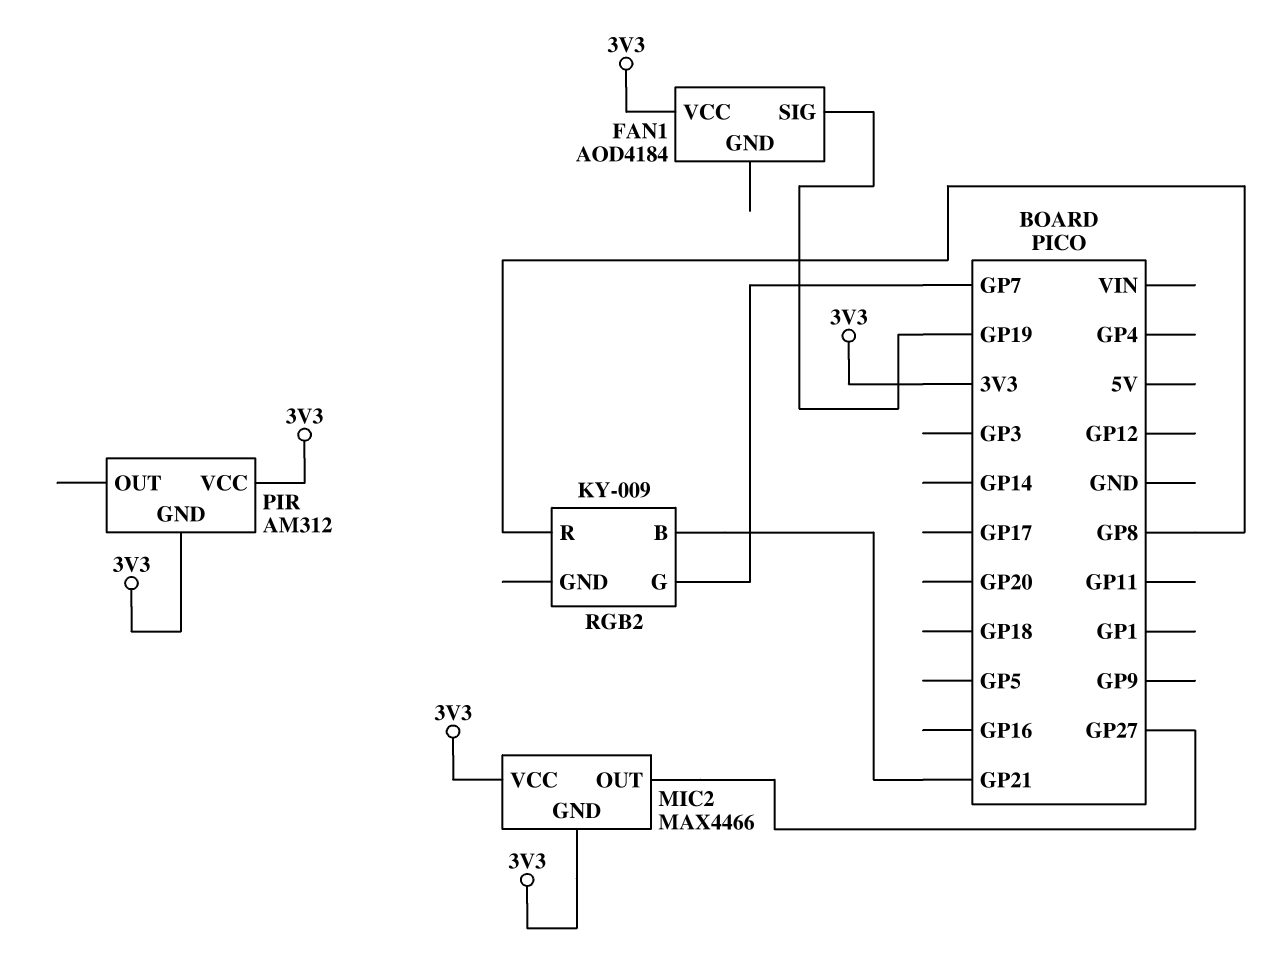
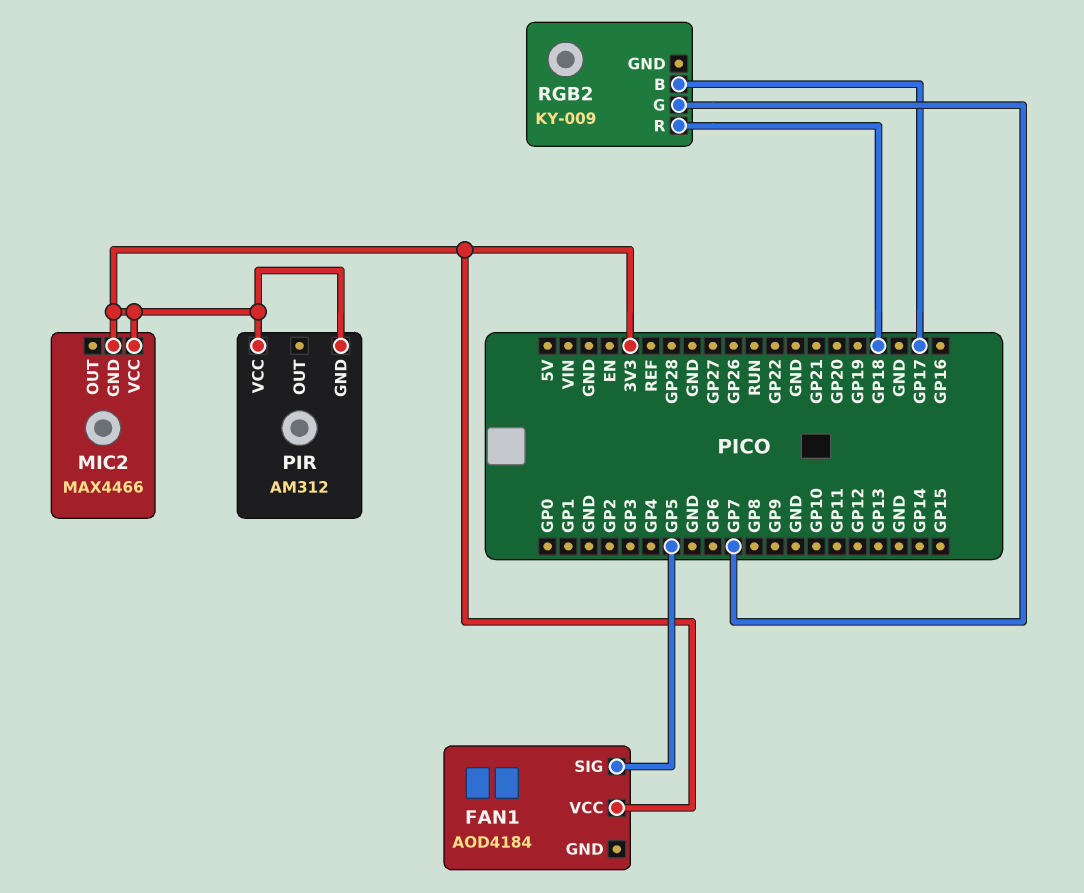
FAN1 pin SIG: GP19 -> GP5
MIC2 pin OUT: GP27 -> none
RGB2 pin B: GP21 -> GP17
RGB2 pin R: GP8 -> GP18

